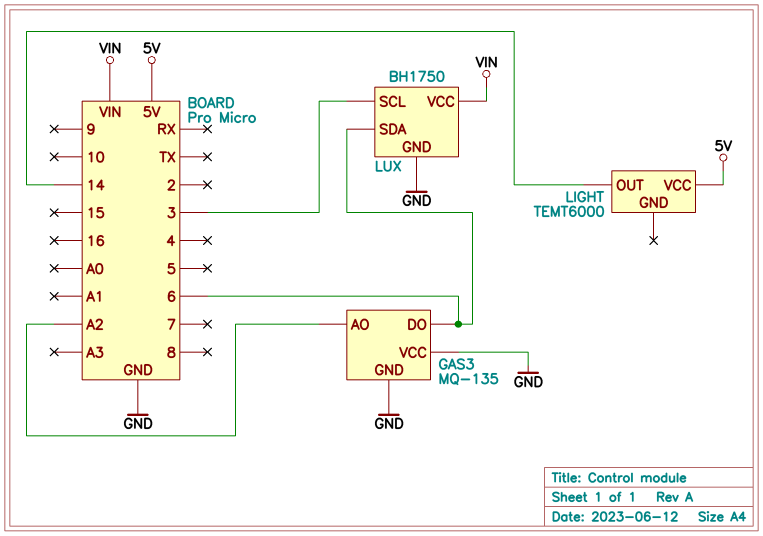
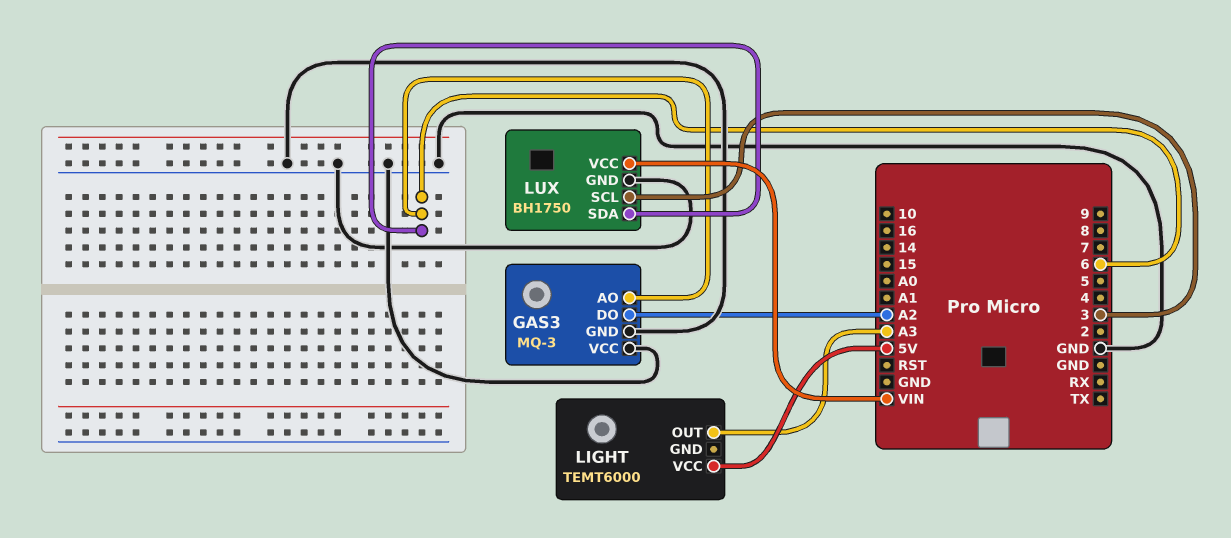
GAS3: MQ-135 -> MQ-3
GAS3 pin AO: A2 -> 6
GAS3 pin DO: 6 -> A2
LIGHT pin OUT: 14 -> A3

